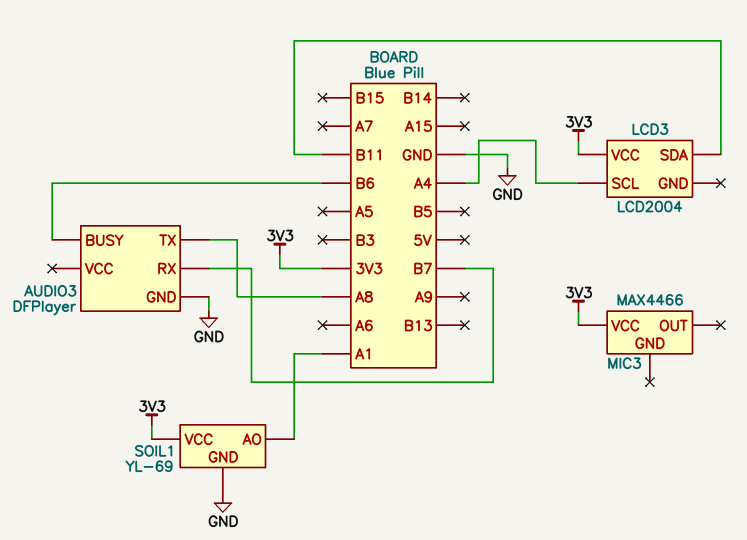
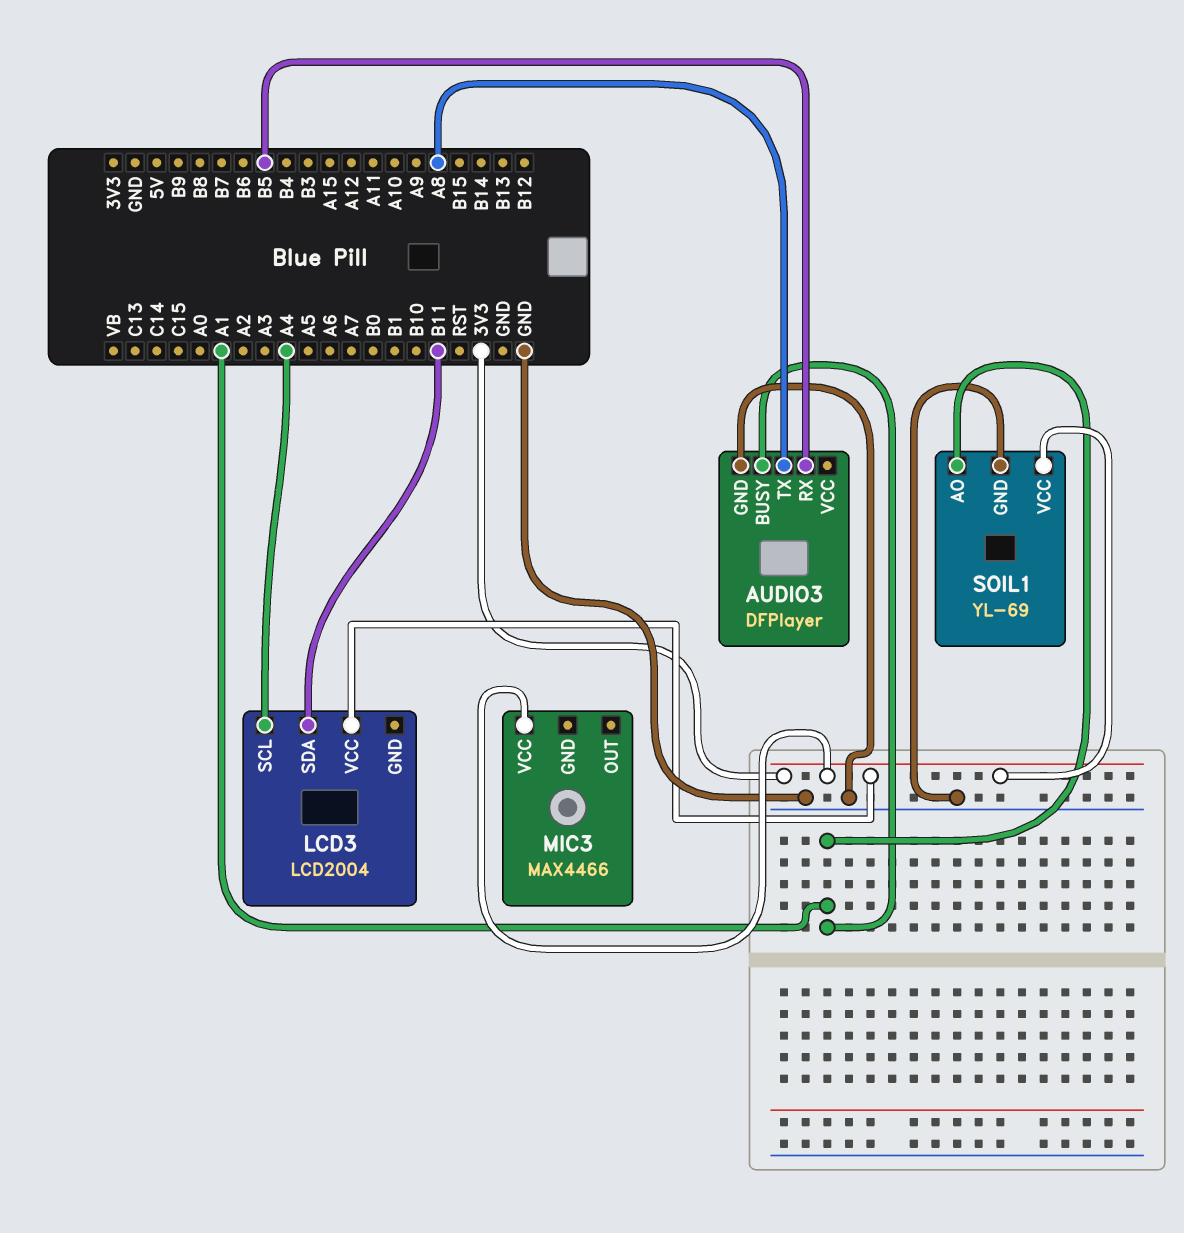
AUDIO3 pin BUSY: B6 -> A1
AUDIO3 pin RX: B7 -> B5

